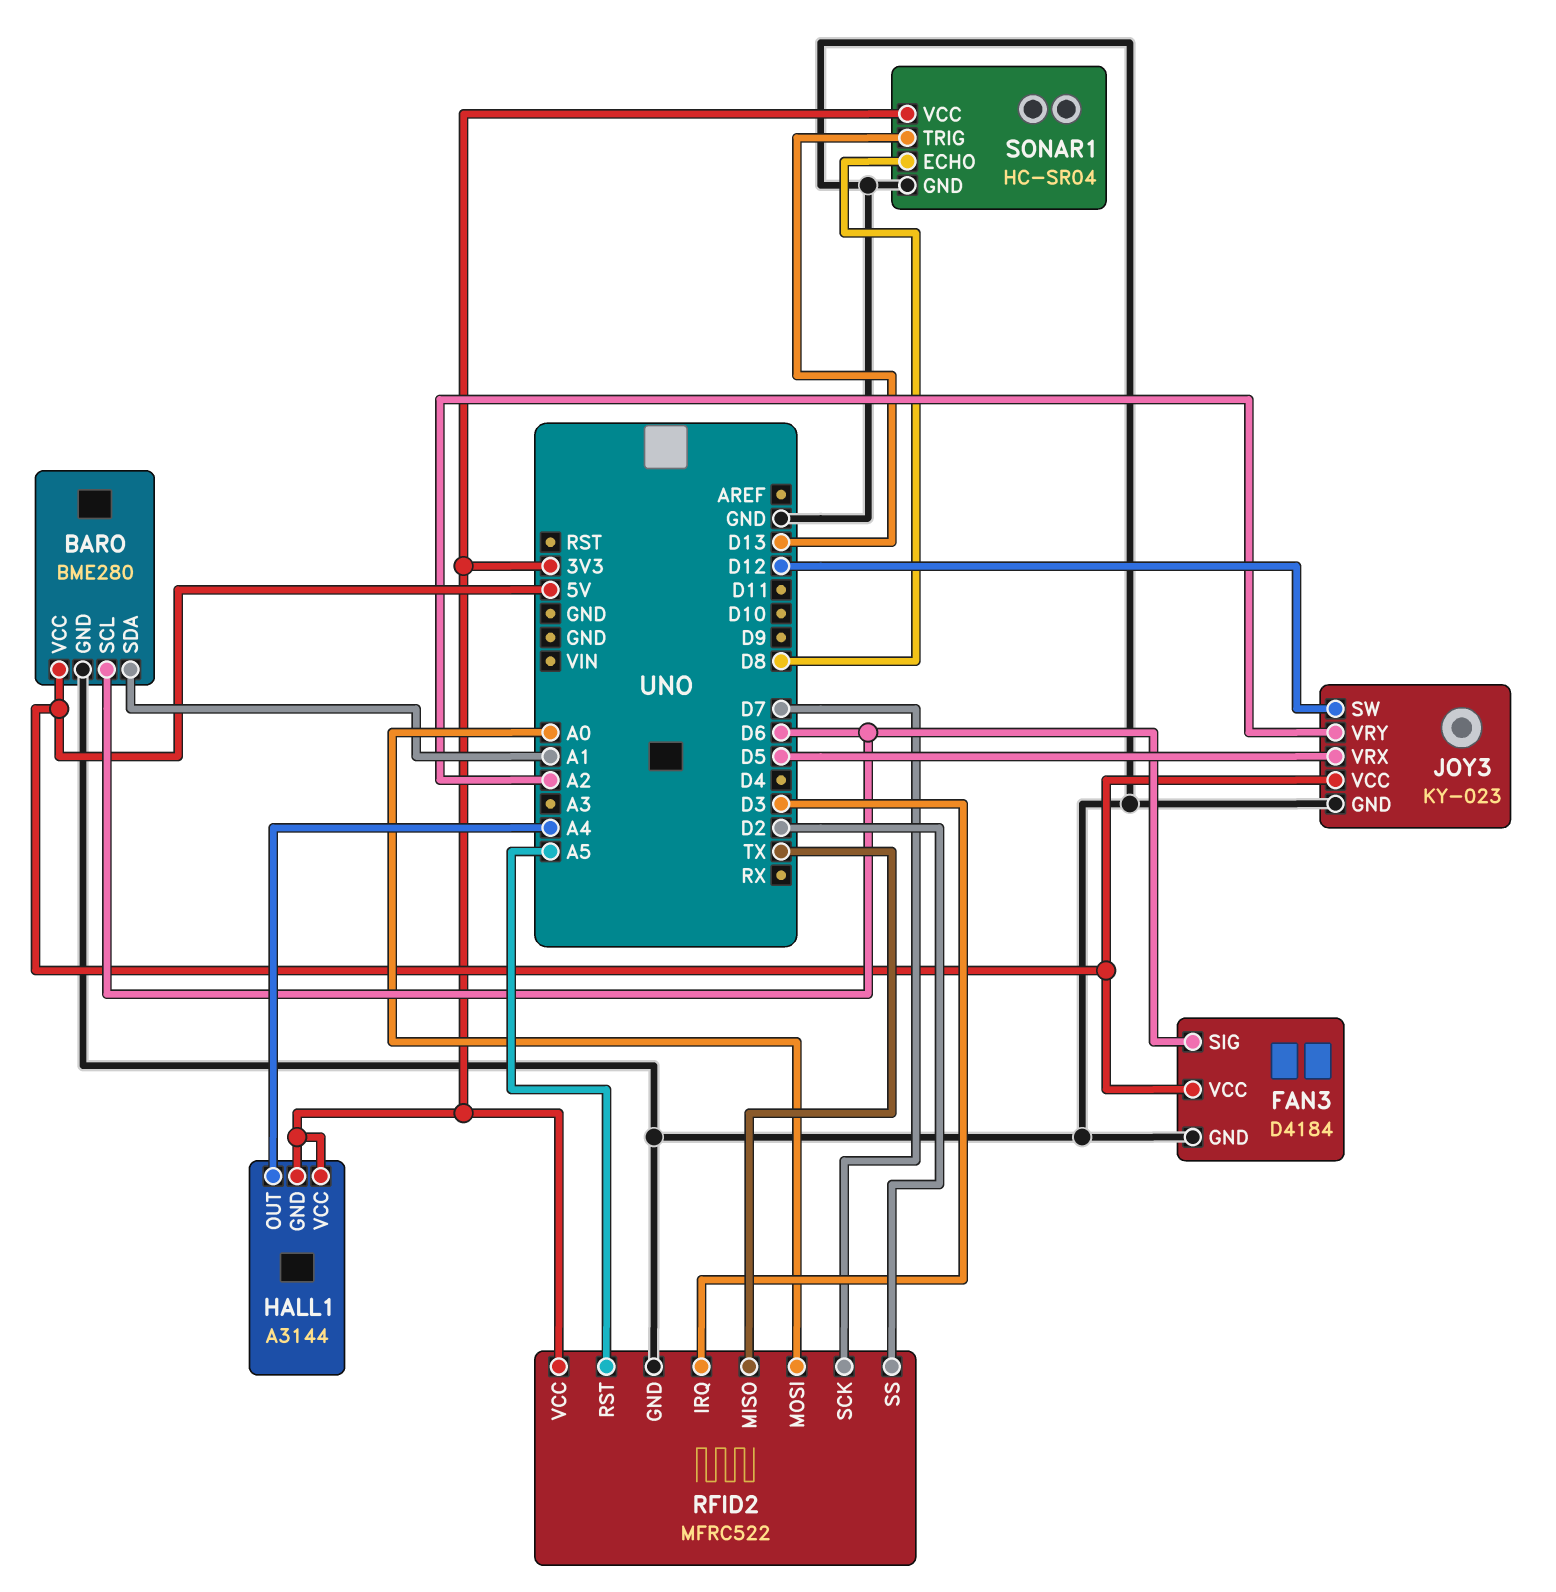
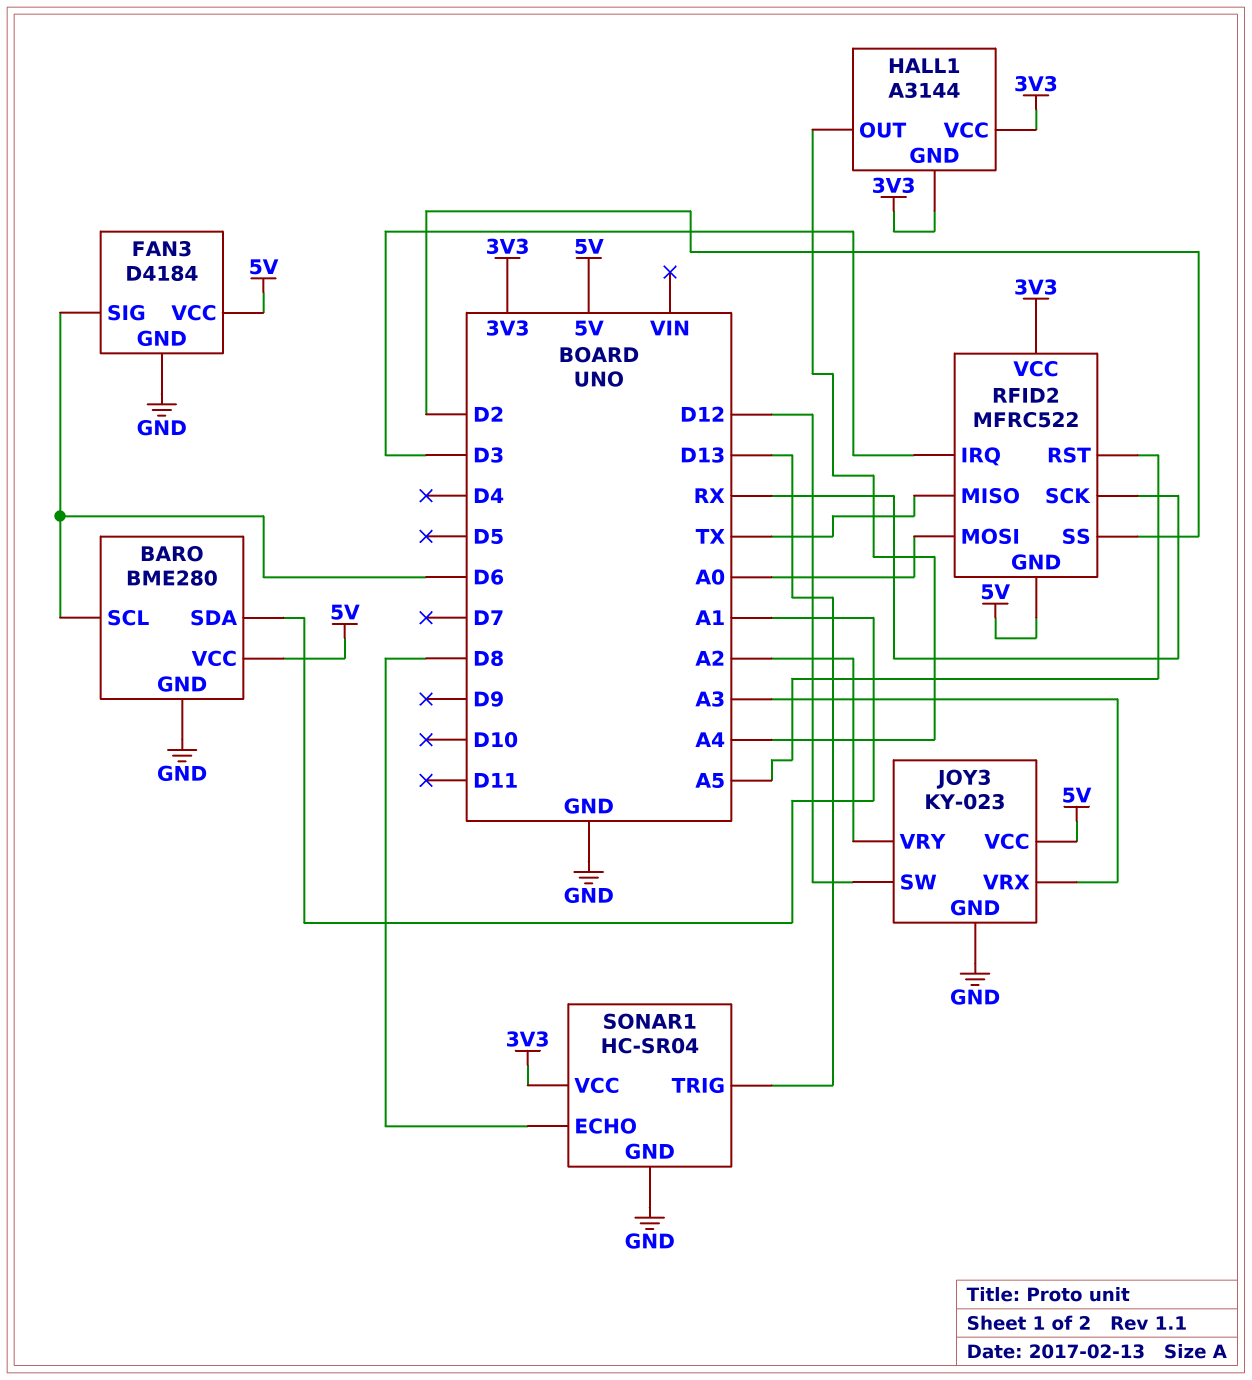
JOY3 pin VRX: D5 -> A3
RFID2 pin GND: GND -> 5V
RFID2 pin SCK: D7 -> RX

